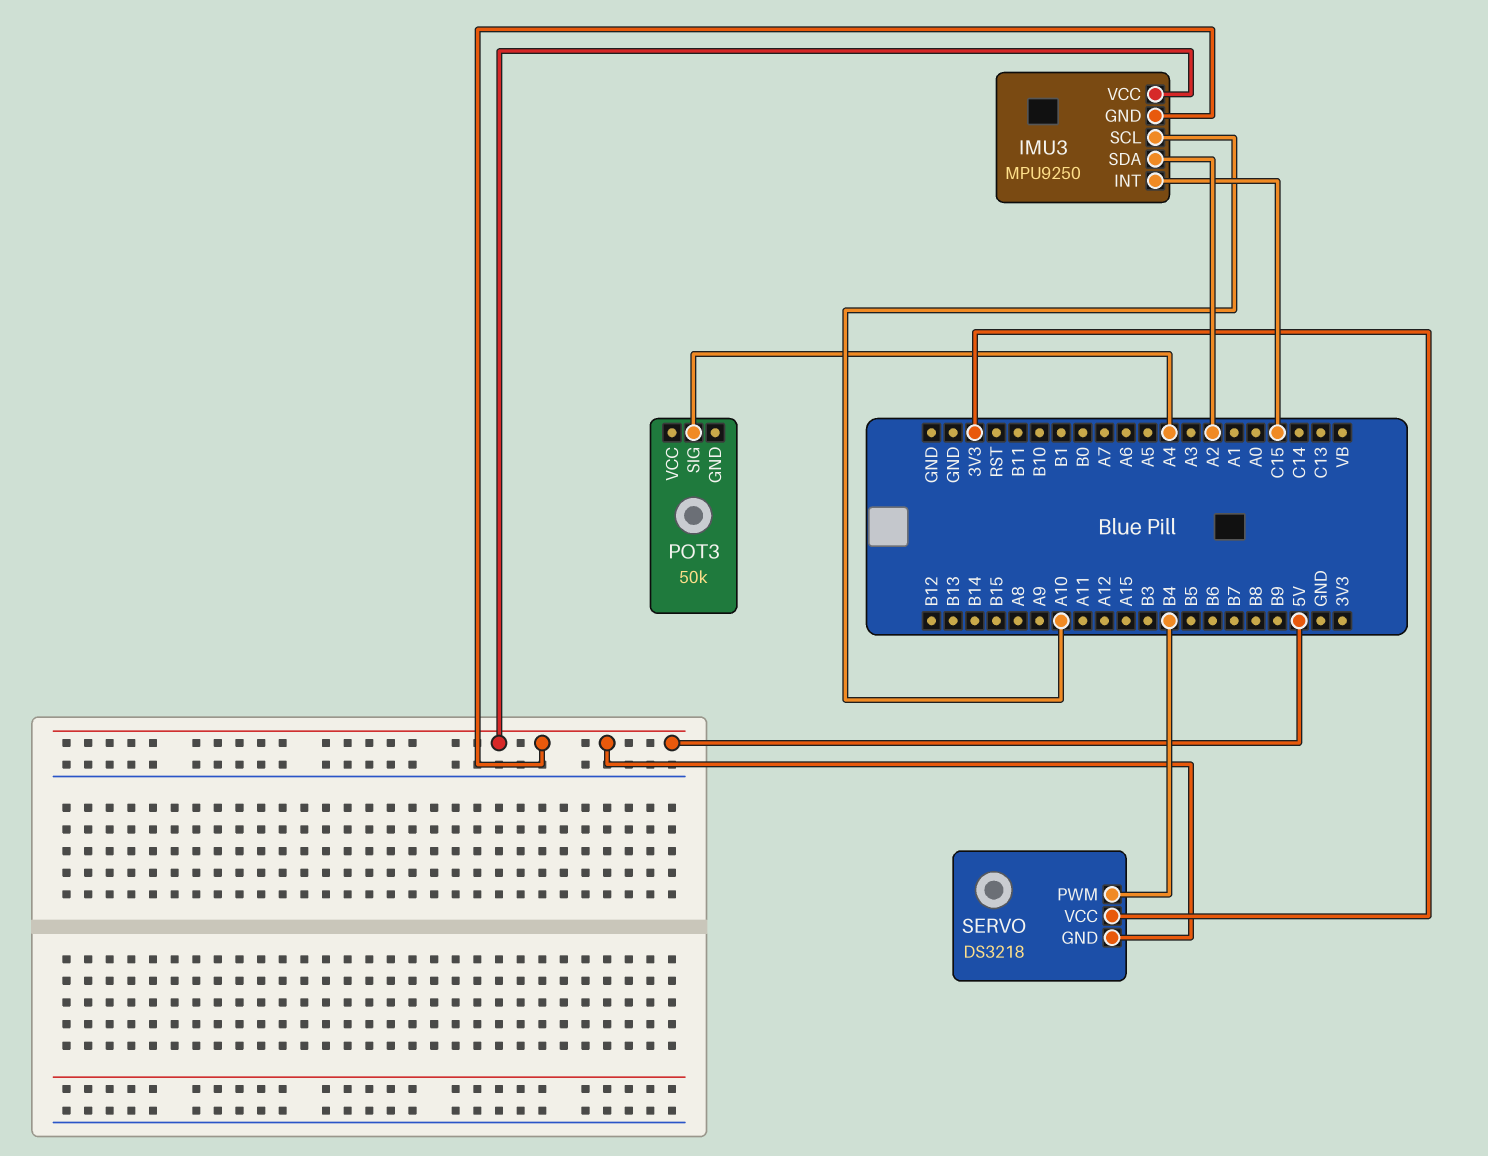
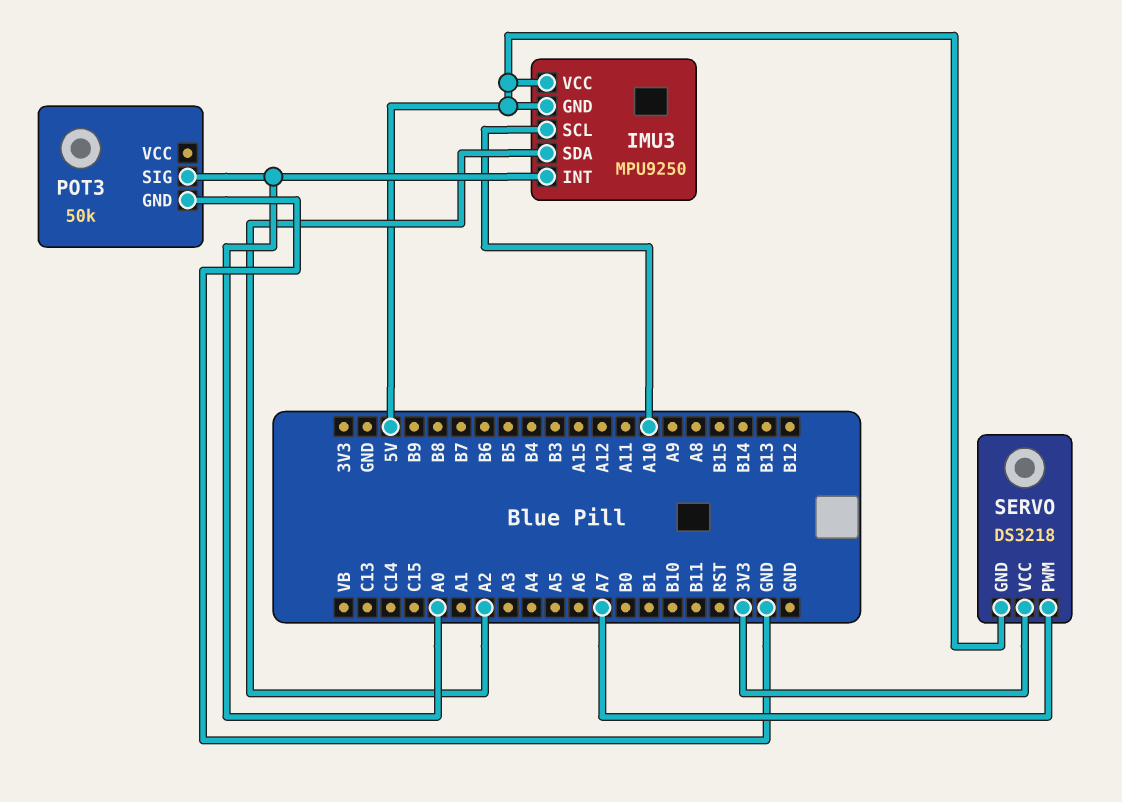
IMU3 pin INT: C15 -> A0
POT3 pin GND: none -> GND
POT3 pin SIG: A4 -> A0
SERVO pin PWM: B4 -> A7

